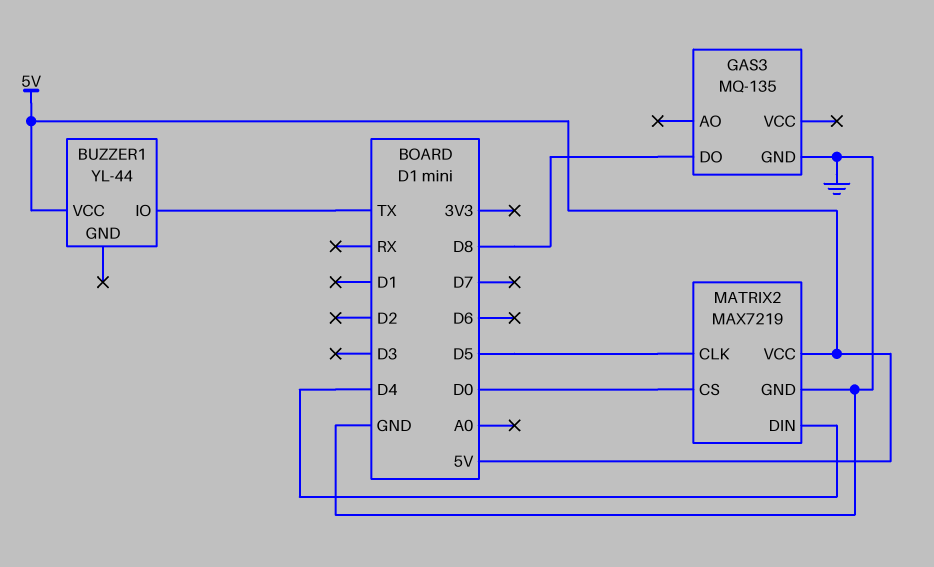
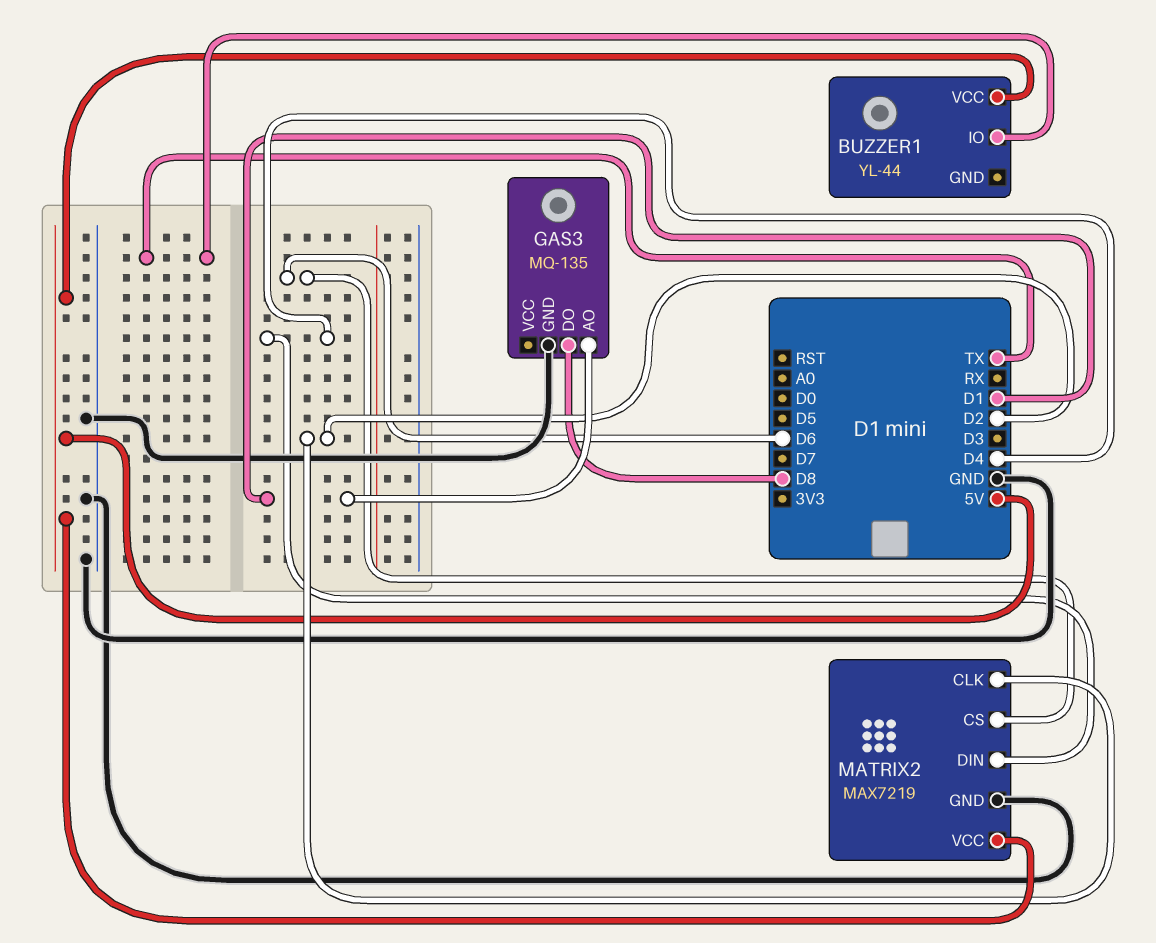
GAS3 pin AO: none -> D1
MATRIX2 pin CLK: D5 -> D2
MATRIX2 pin CS: D0 -> D6

